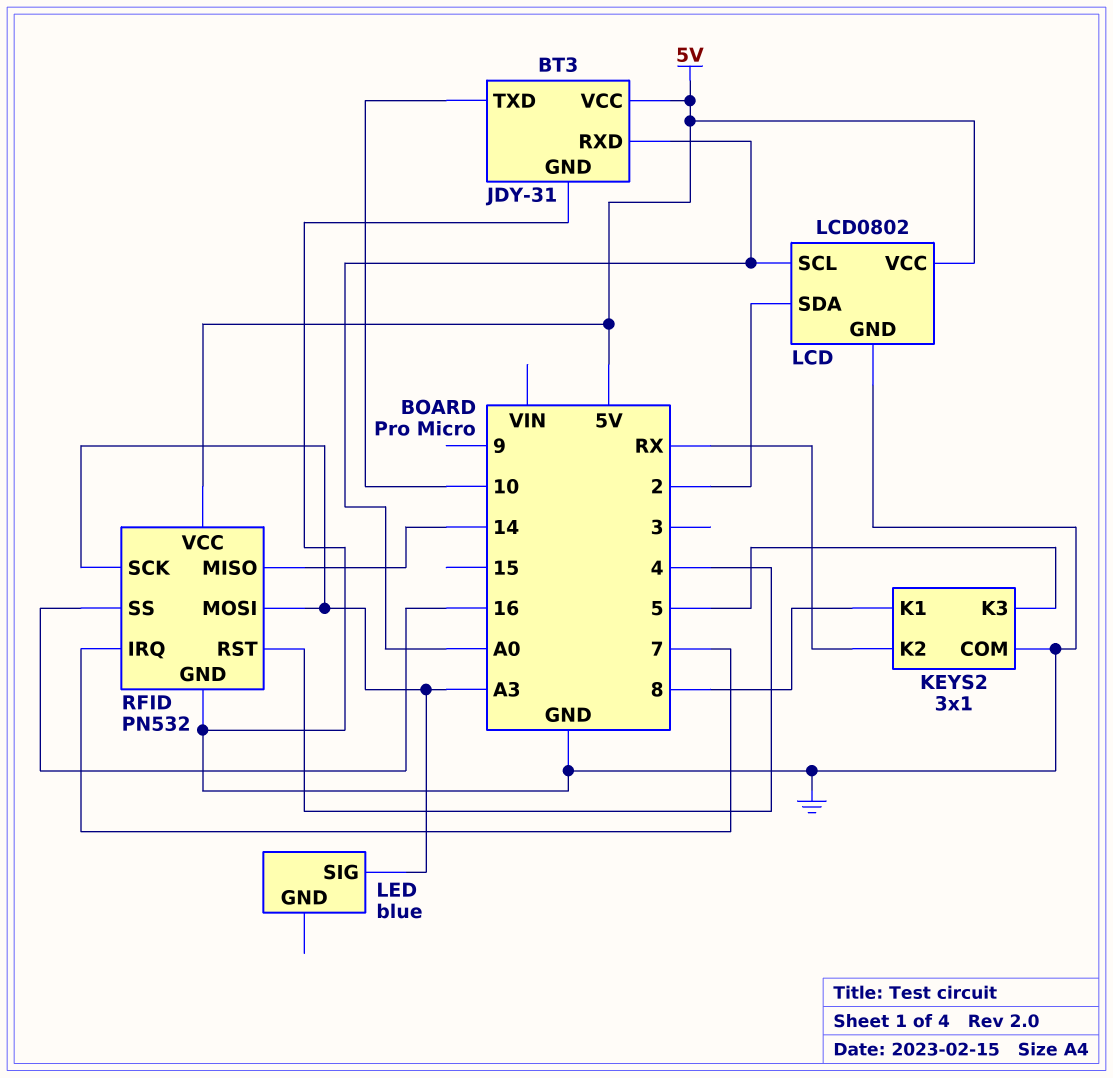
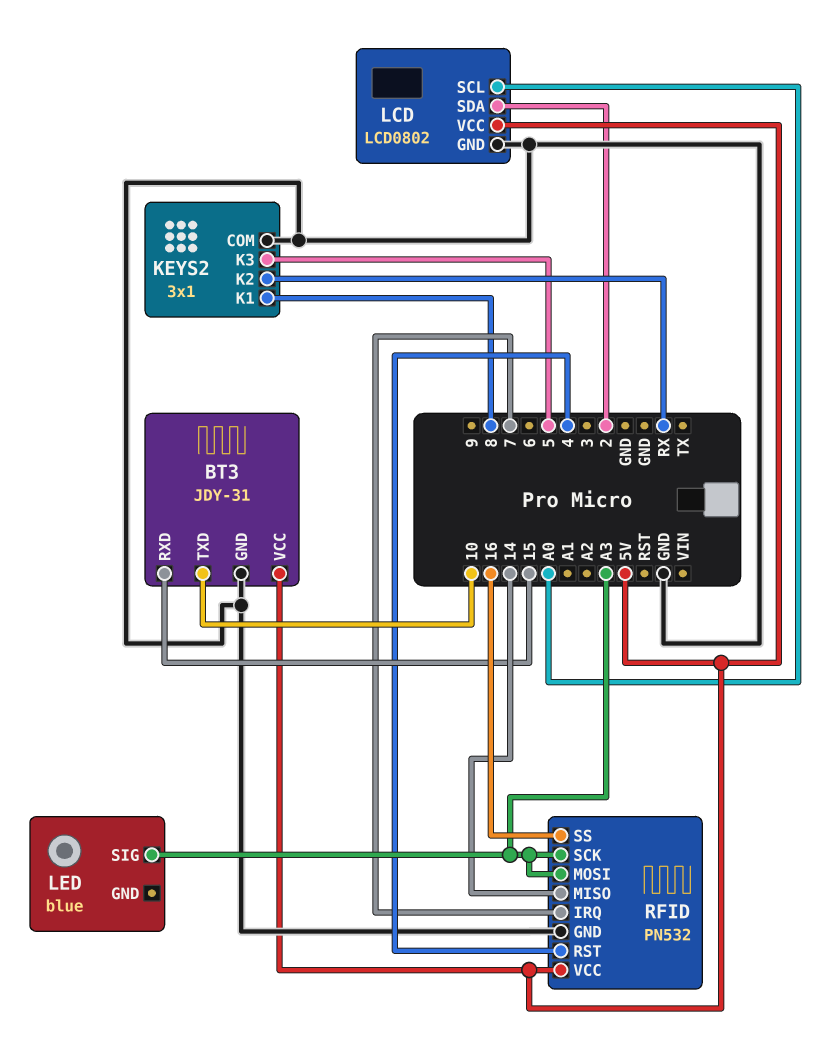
BT3 pin RXD: A0 -> 15

